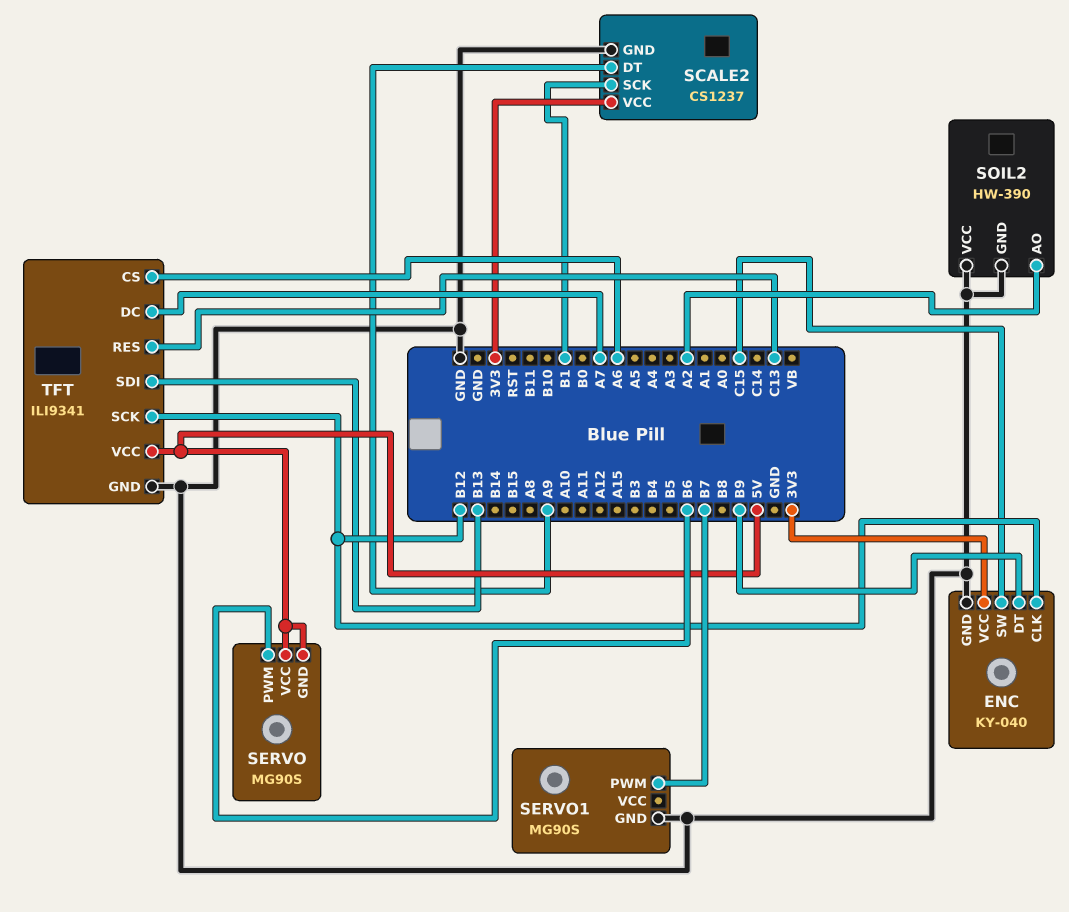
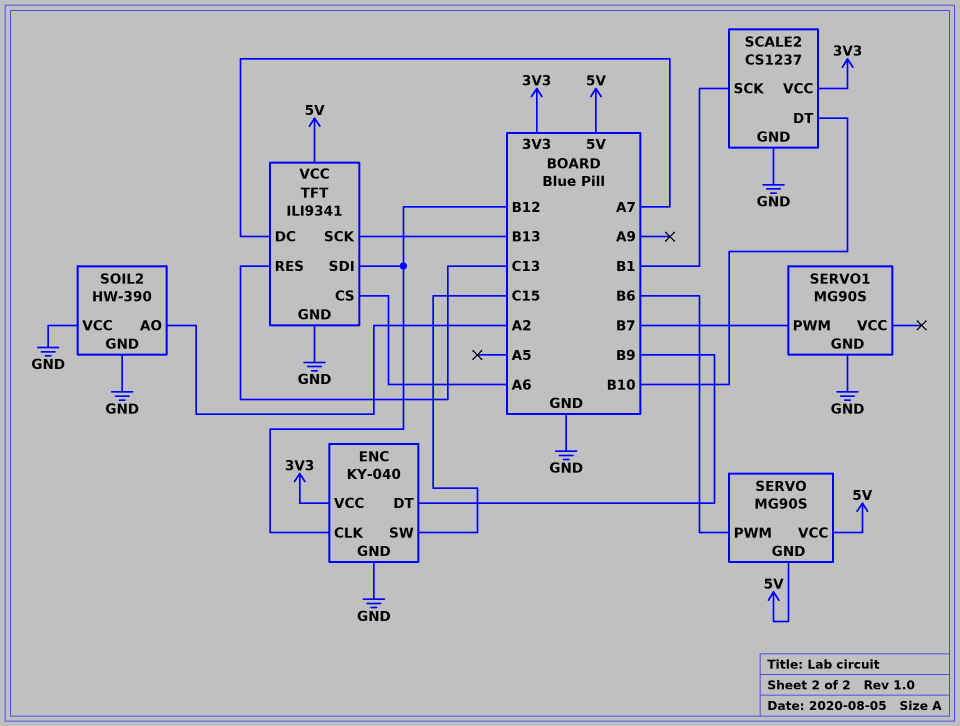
SCALE2 pin DT: A9 -> B10
TFT pin SCK: B12 -> B13
TFT pin SDI: B13 -> B12

